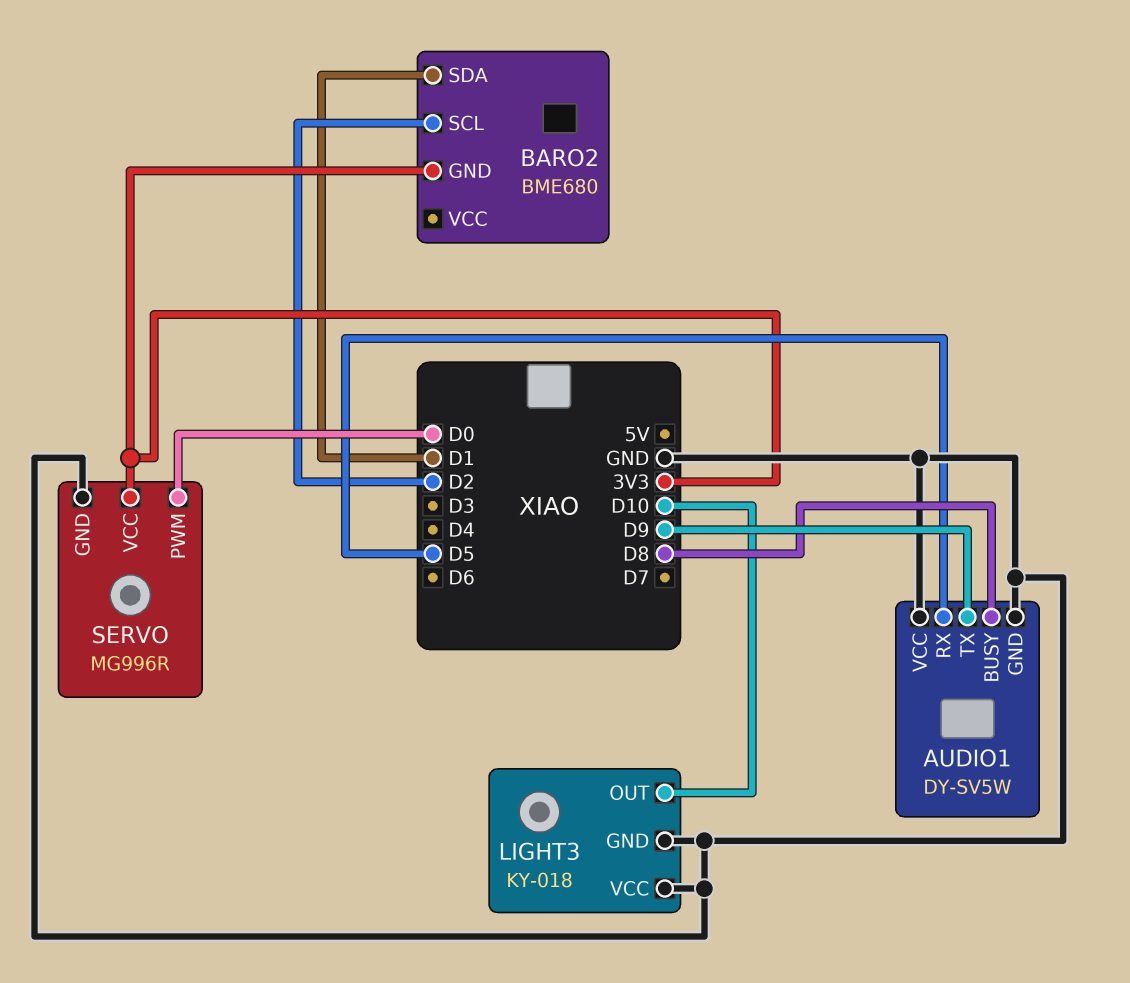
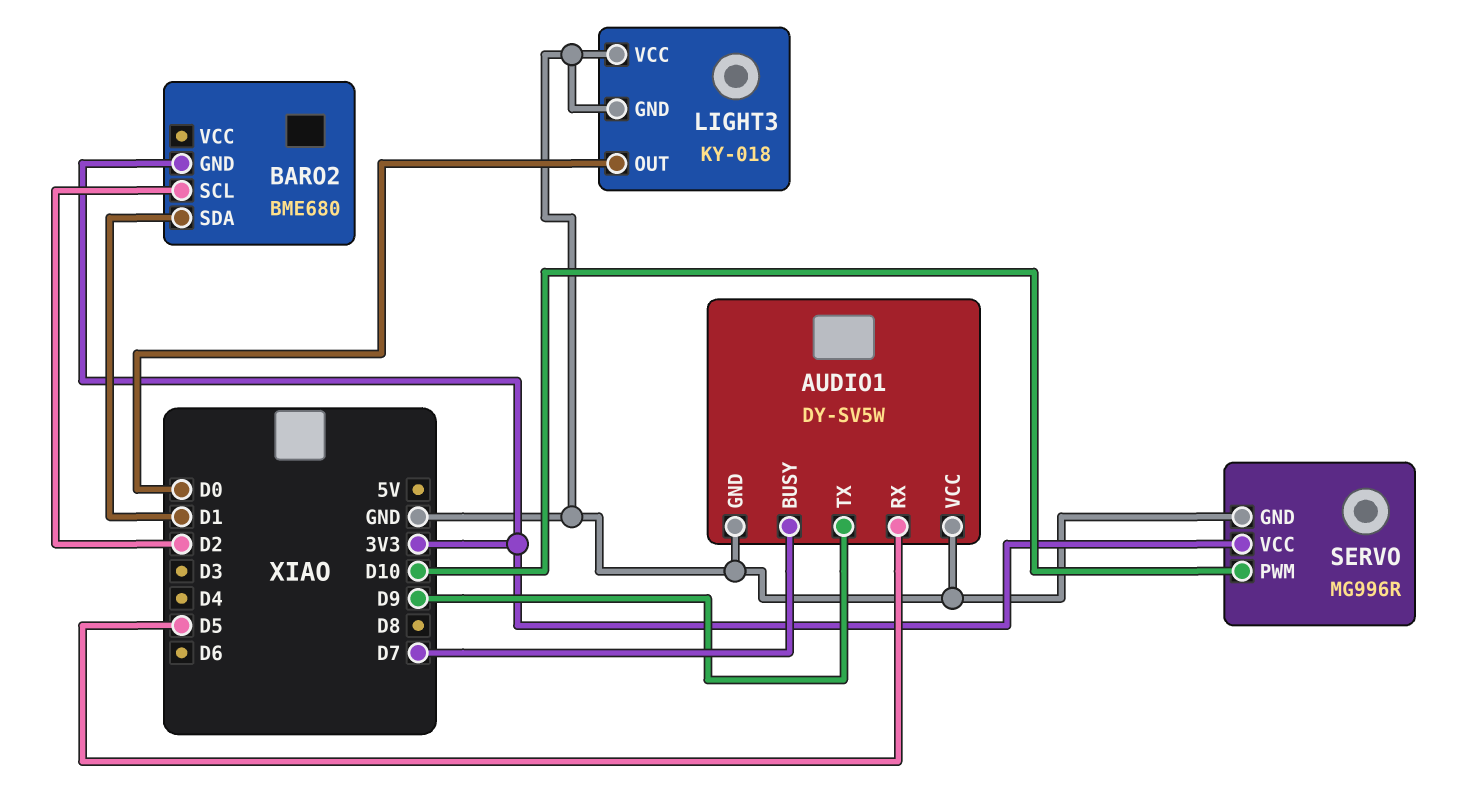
AUDIO1 pin BUSY: D8 -> D7
LIGHT3 pin OUT: D10 -> D0
SERVO pin PWM: D0 -> D10

